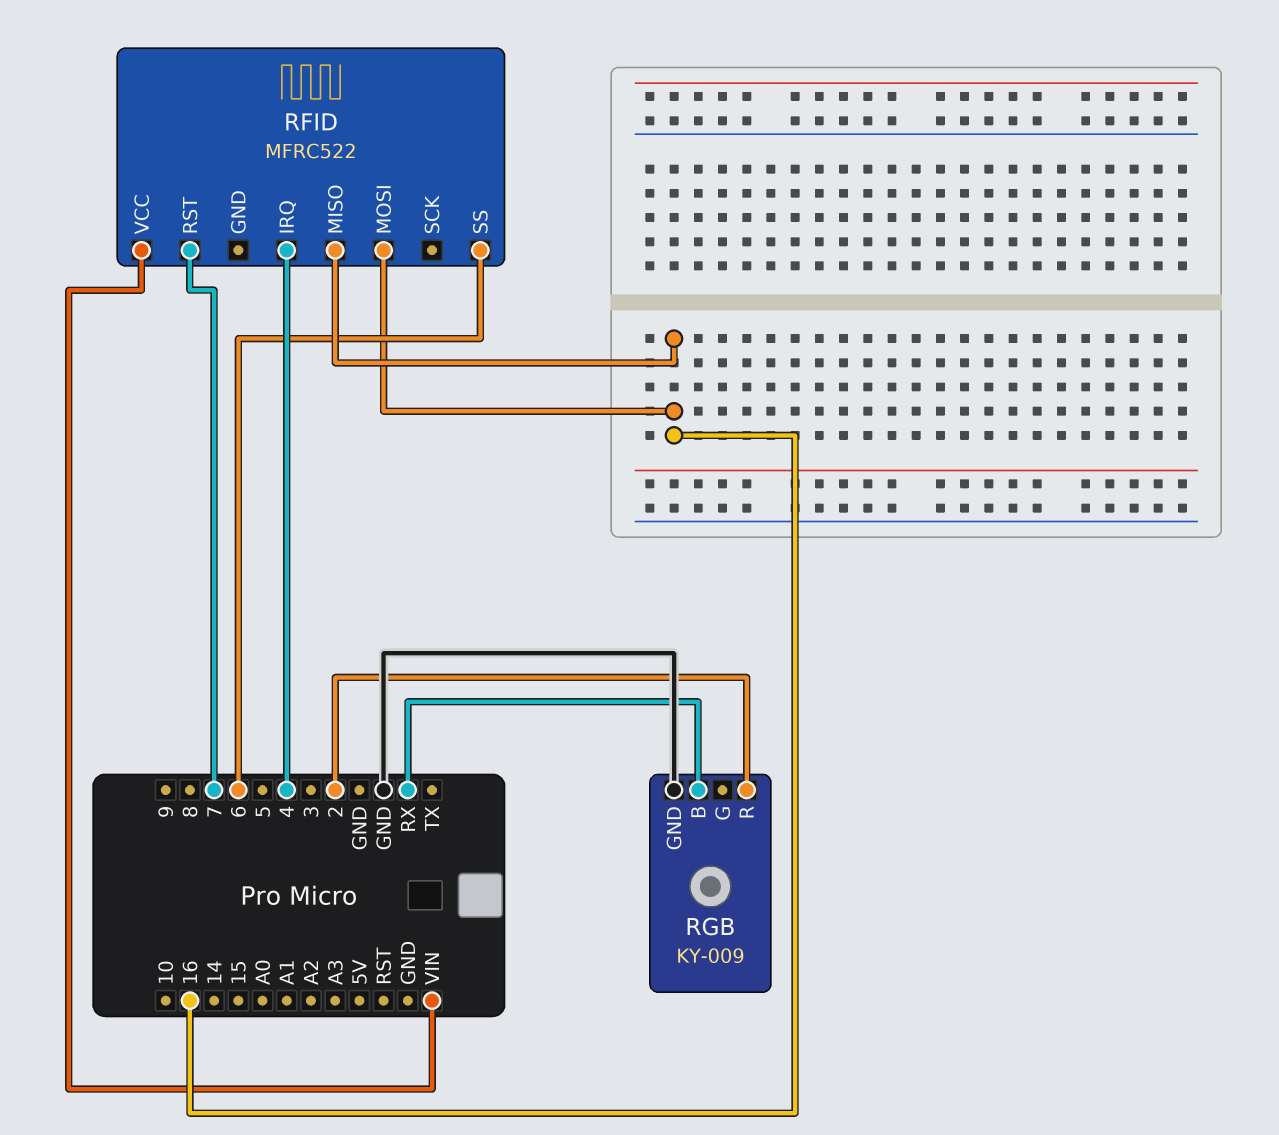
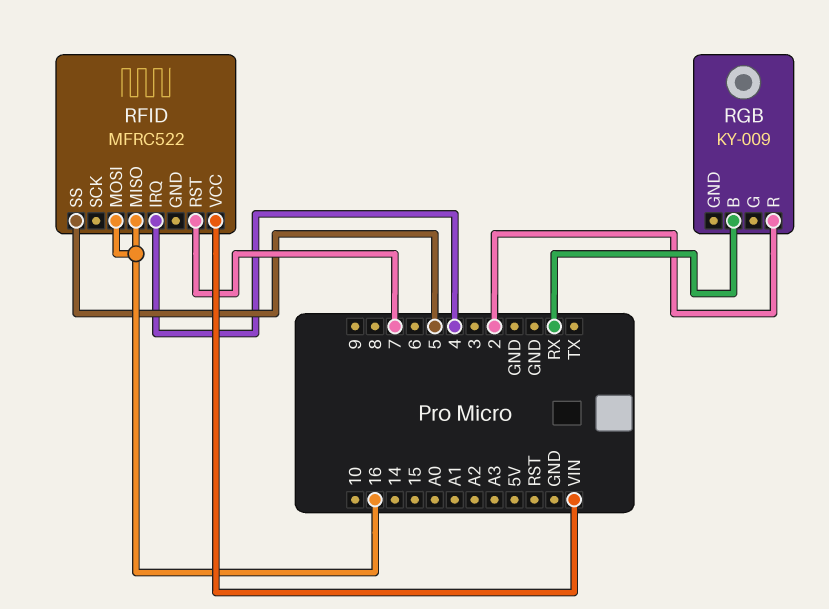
RFID pin SS: 6 -> 5
RGB pin GND: GND -> none

